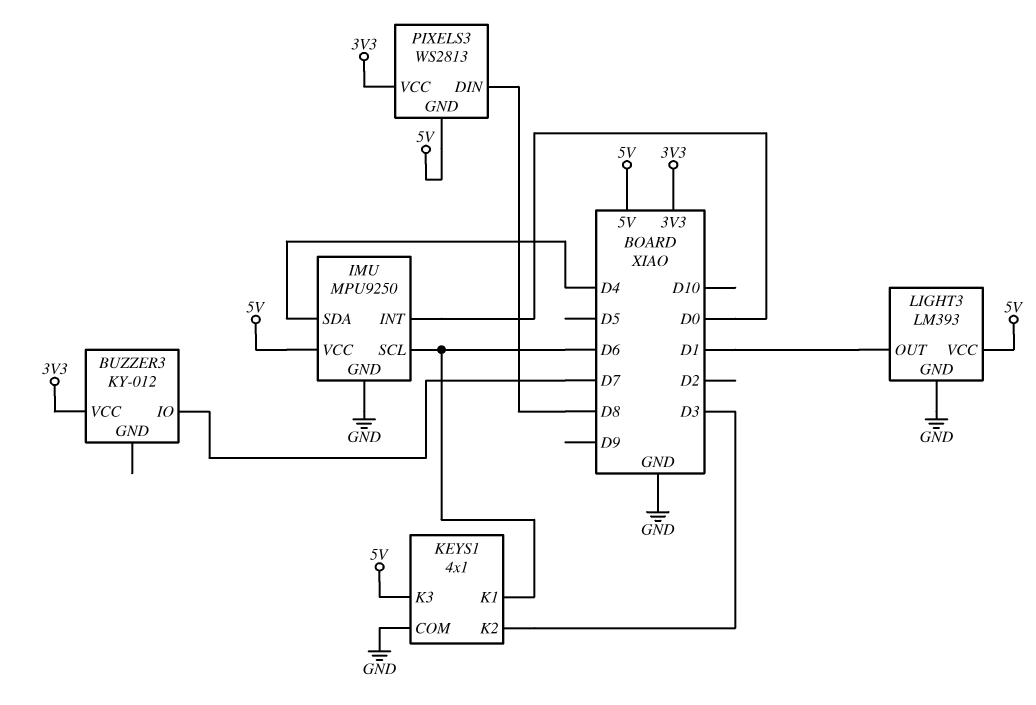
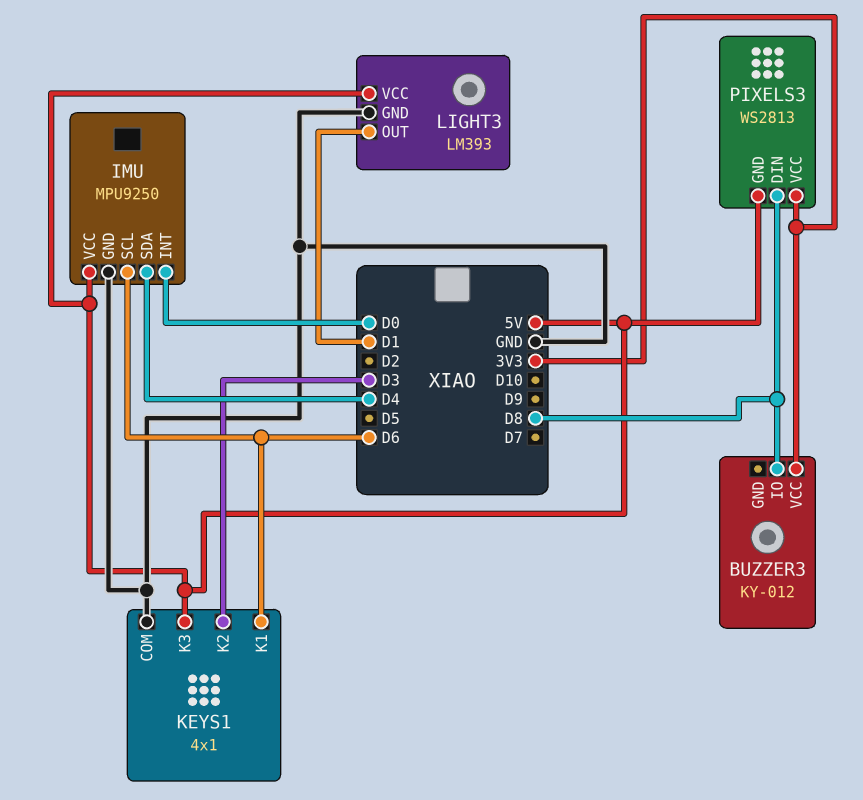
BUZZER3 pin IO: D7 -> D8

